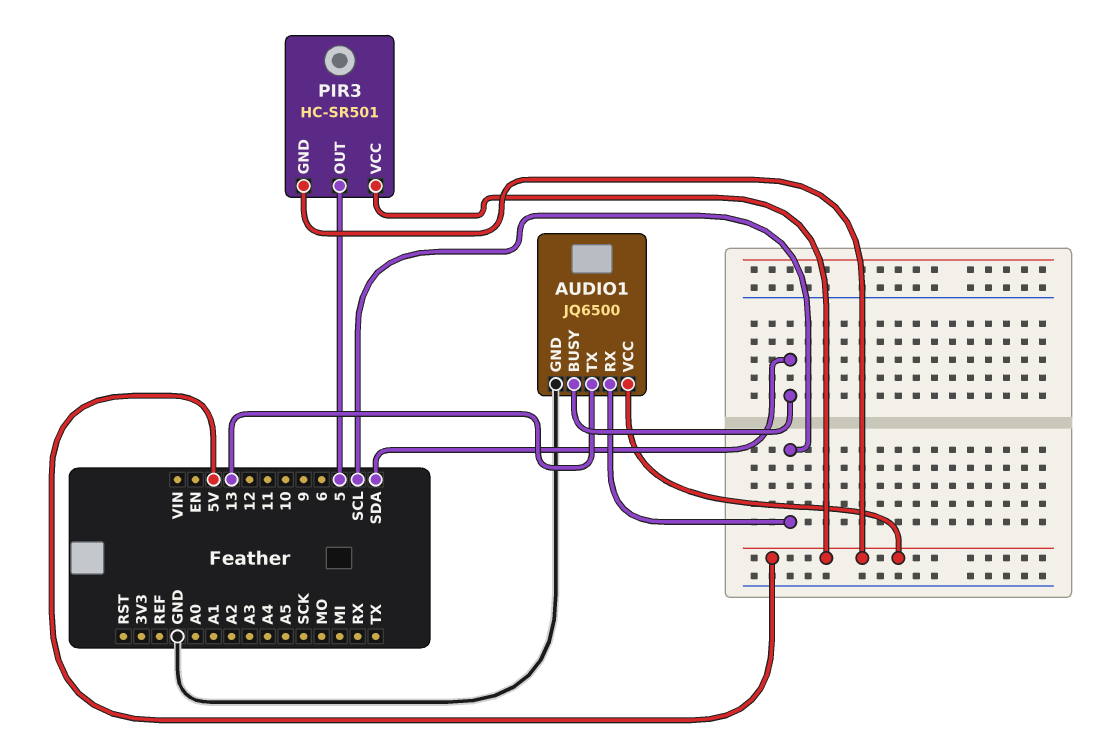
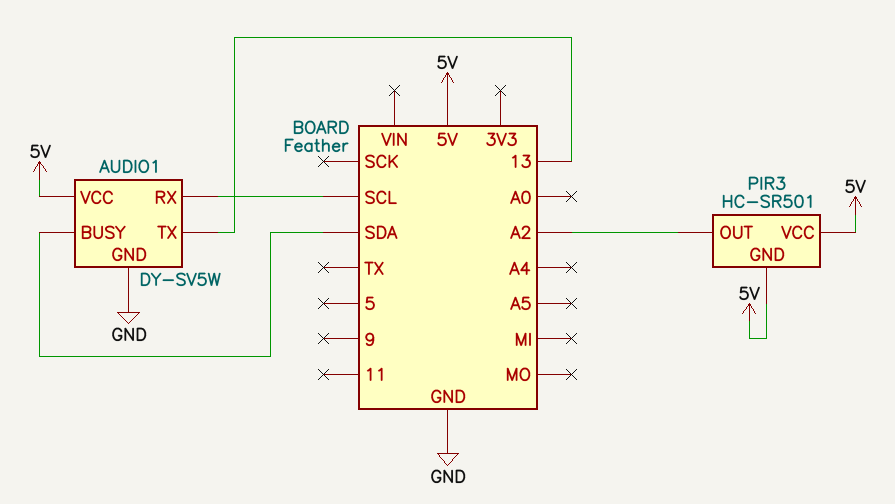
AUDIO1: JQ6500 -> DY-SV5W
PIR3 pin OUT: 5 -> A2

